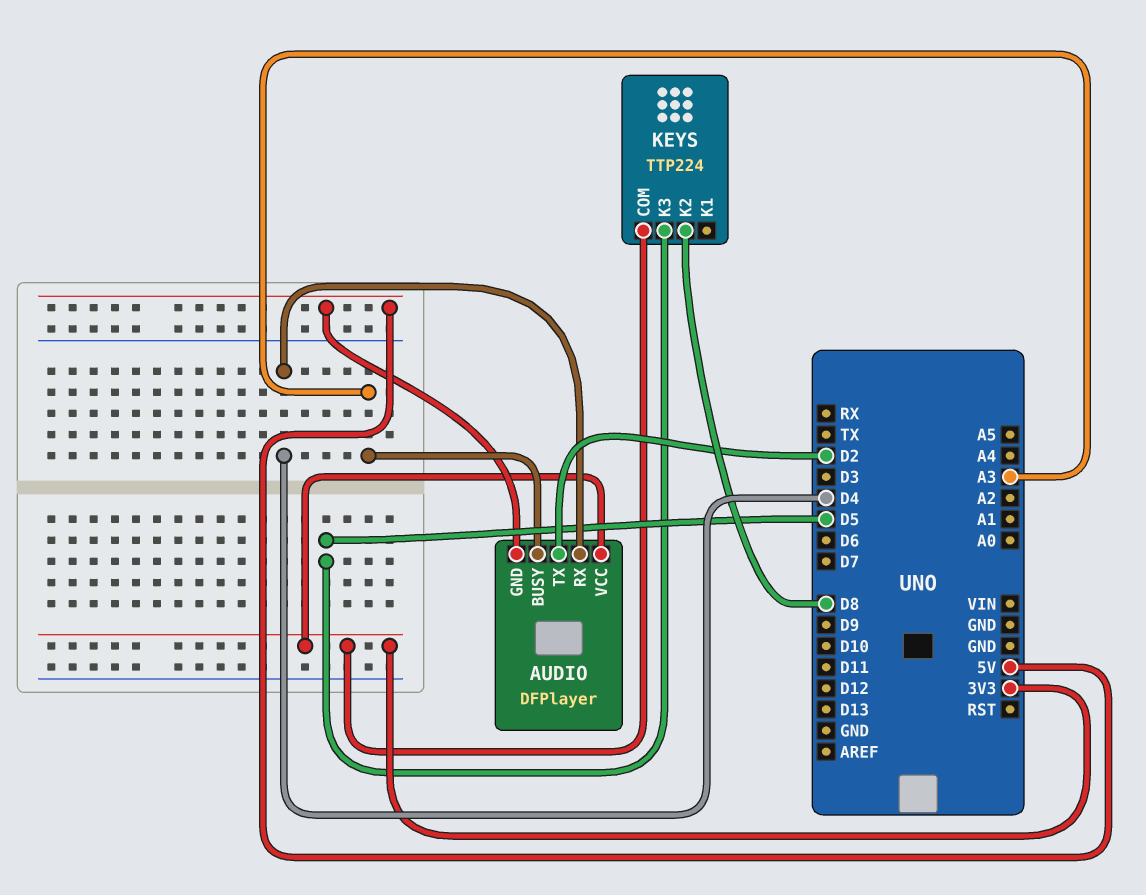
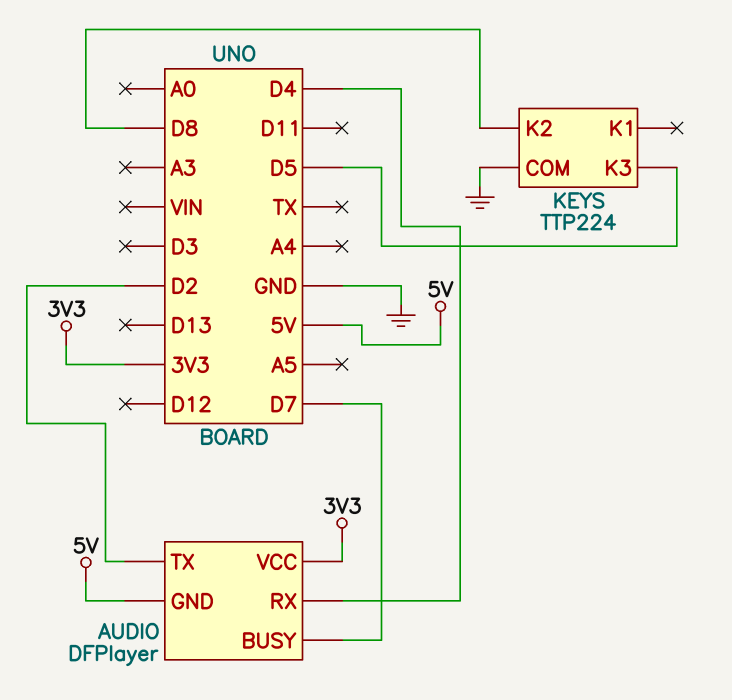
AUDIO pin BUSY: A3 -> D7
KEYS pin COM: 3V3 -> GND

